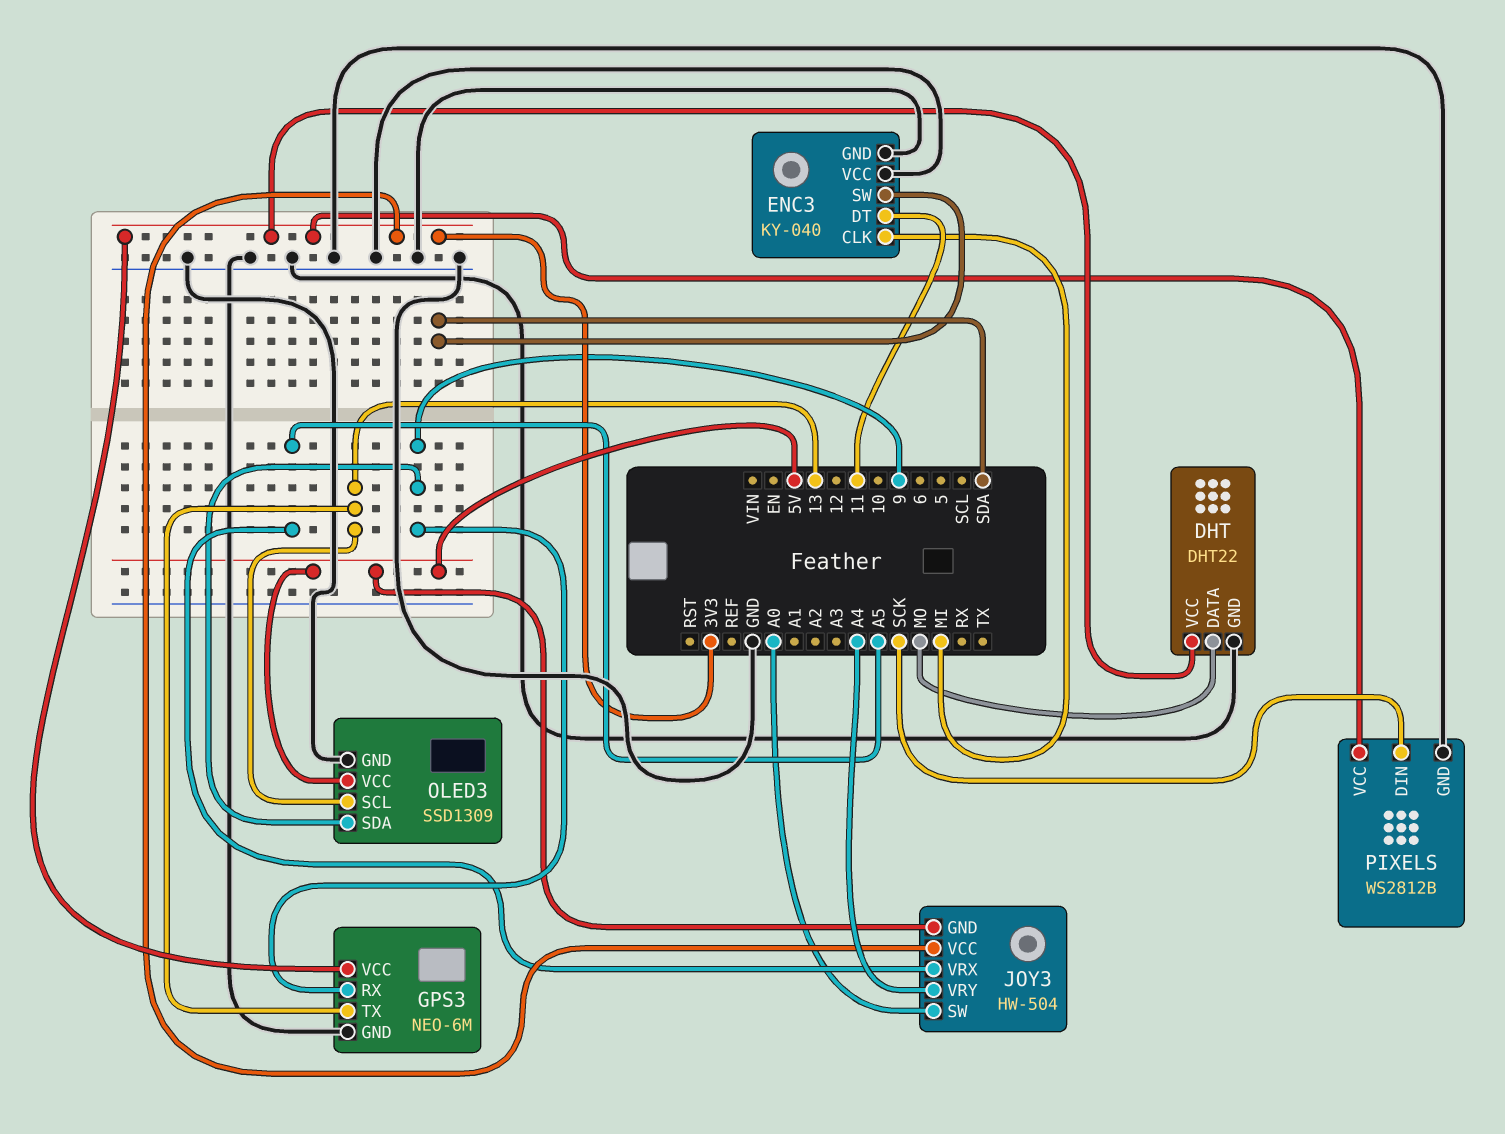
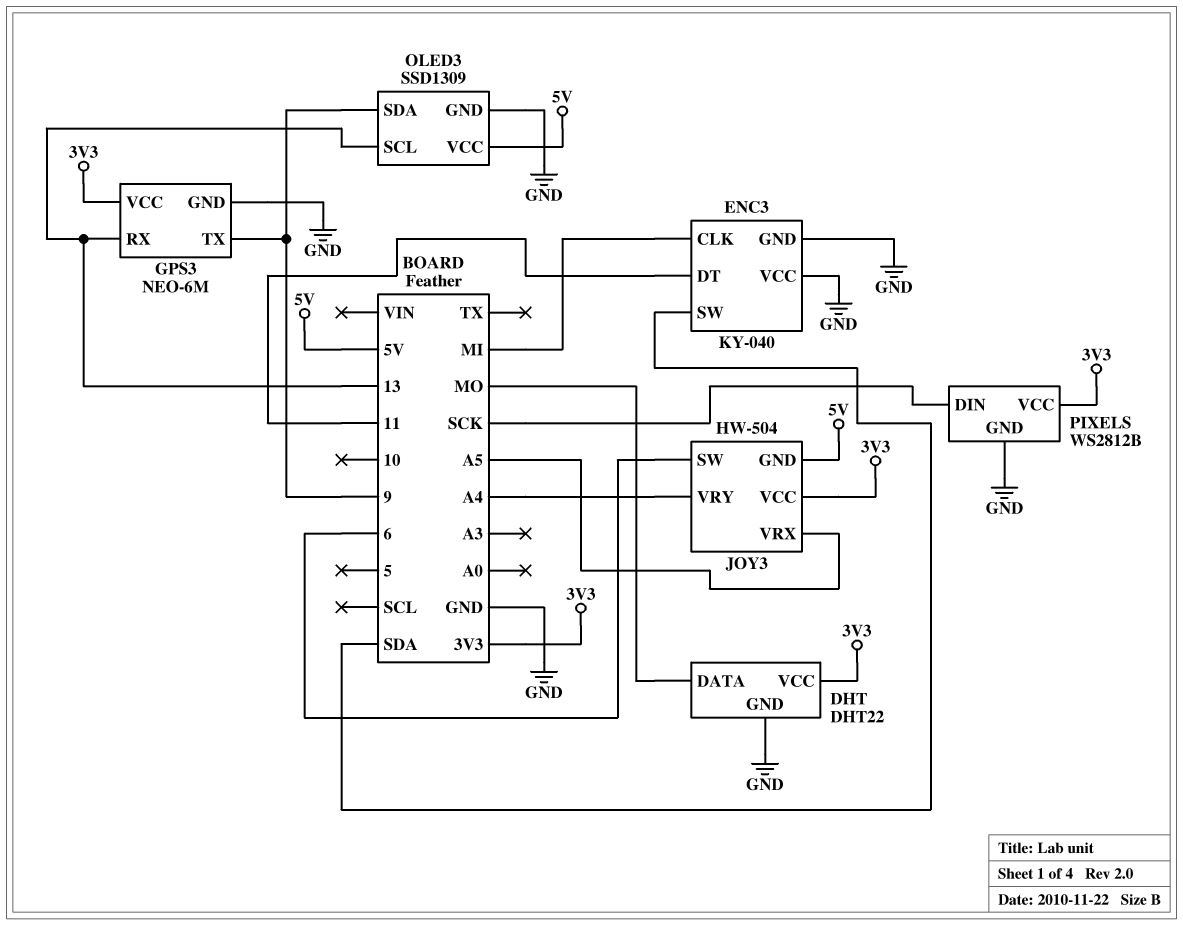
GPS3 pin RX: 9 -> 13
GPS3 pin TX: 13 -> 9
JOY3 pin SW: A0 -> 6

